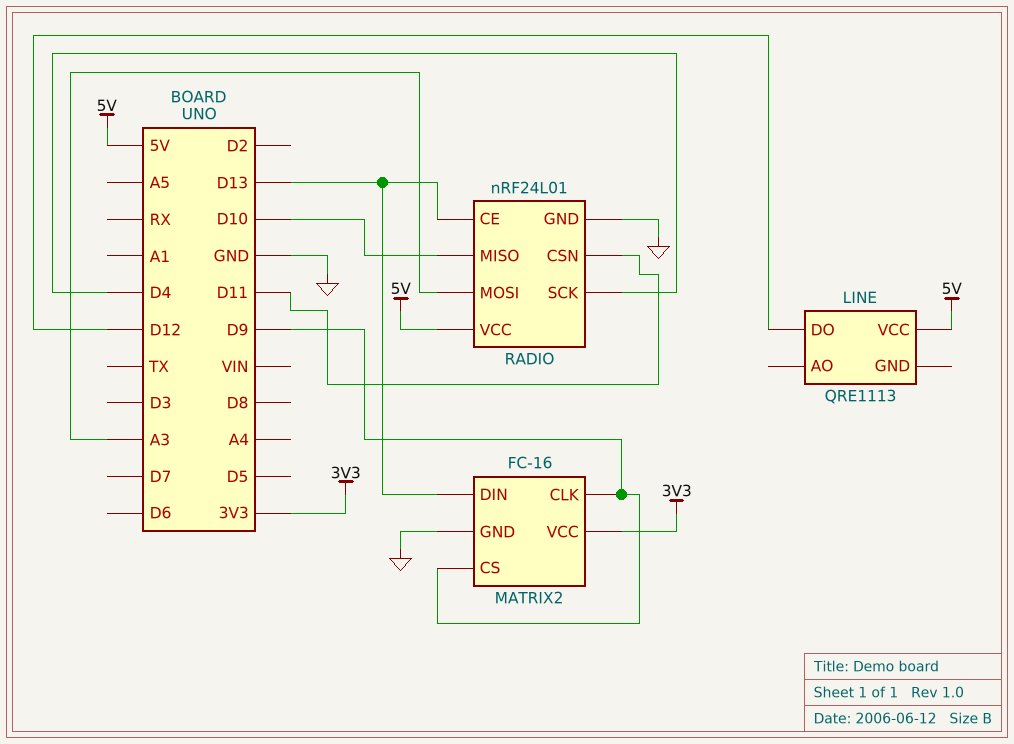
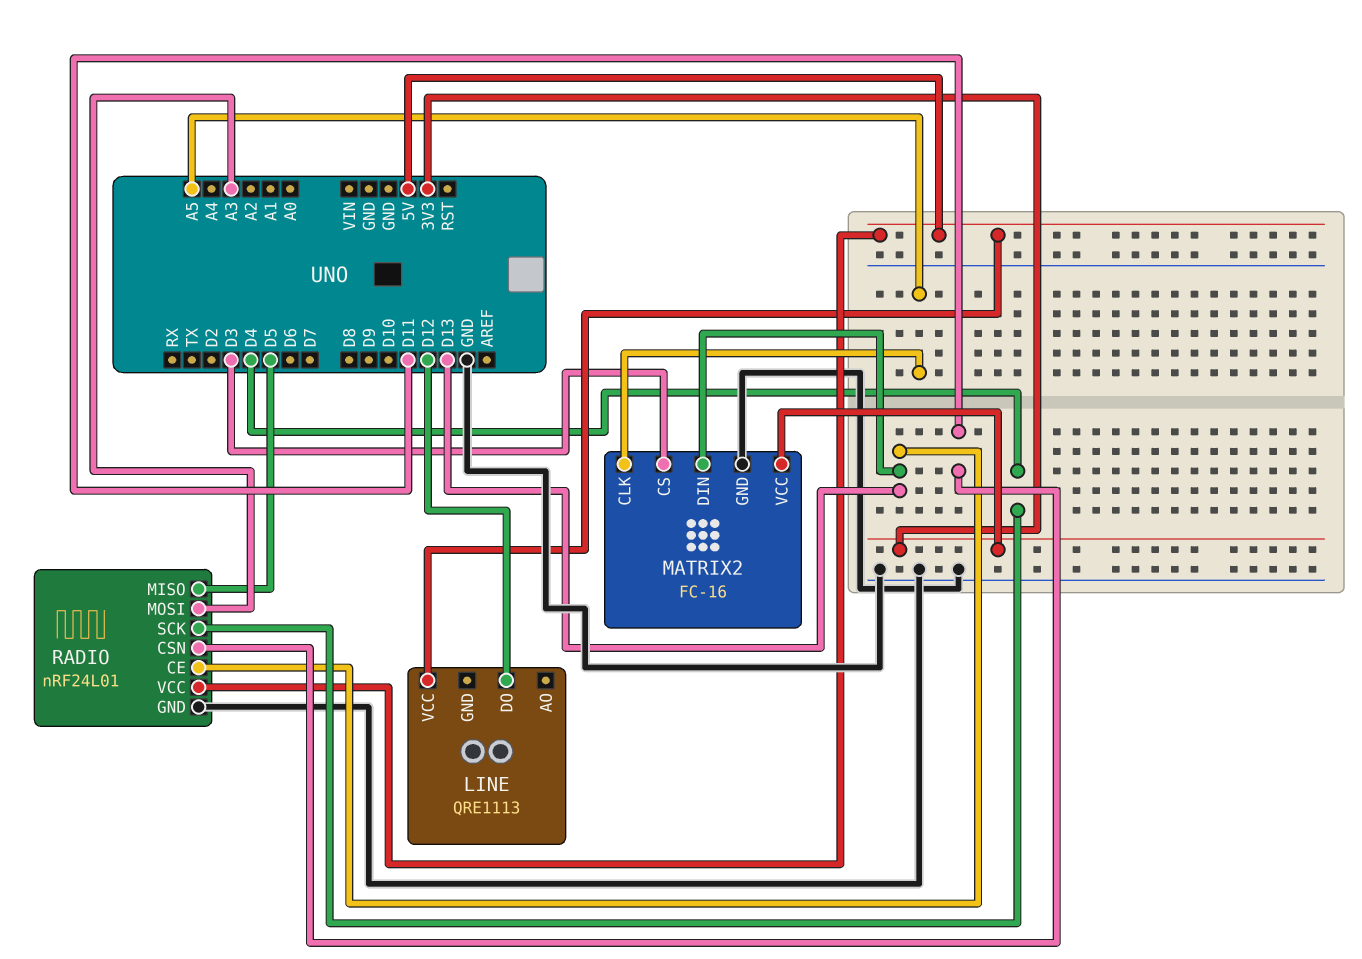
MATRIX2 pin CLK: D9 -> A5
MATRIX2 pin CS: D9 -> D3
RADIO pin MISO: D10 -> D5

